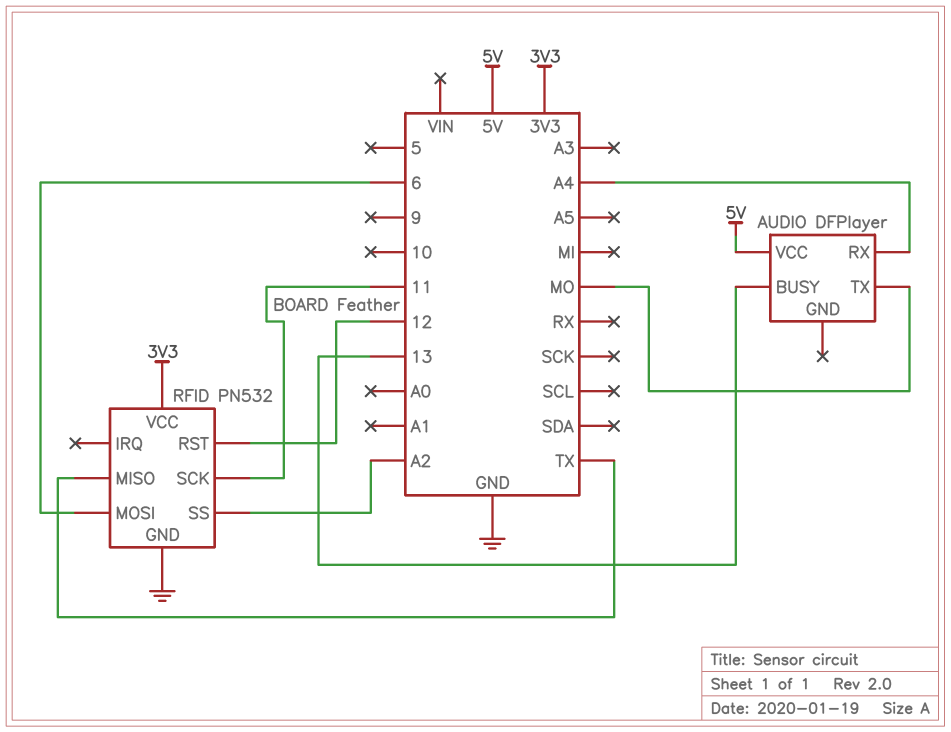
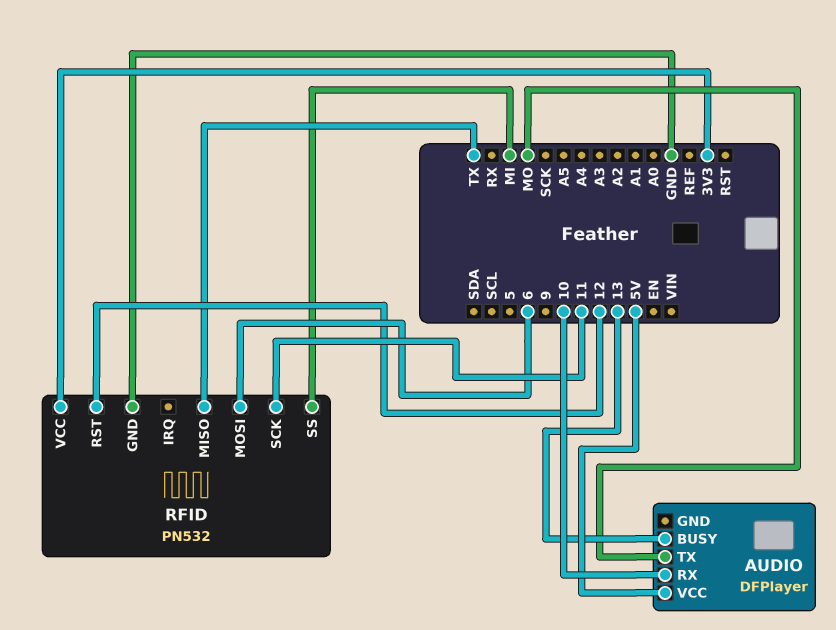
AUDIO pin RX: A4 -> 10
RFID pin SS: A2 -> MI

